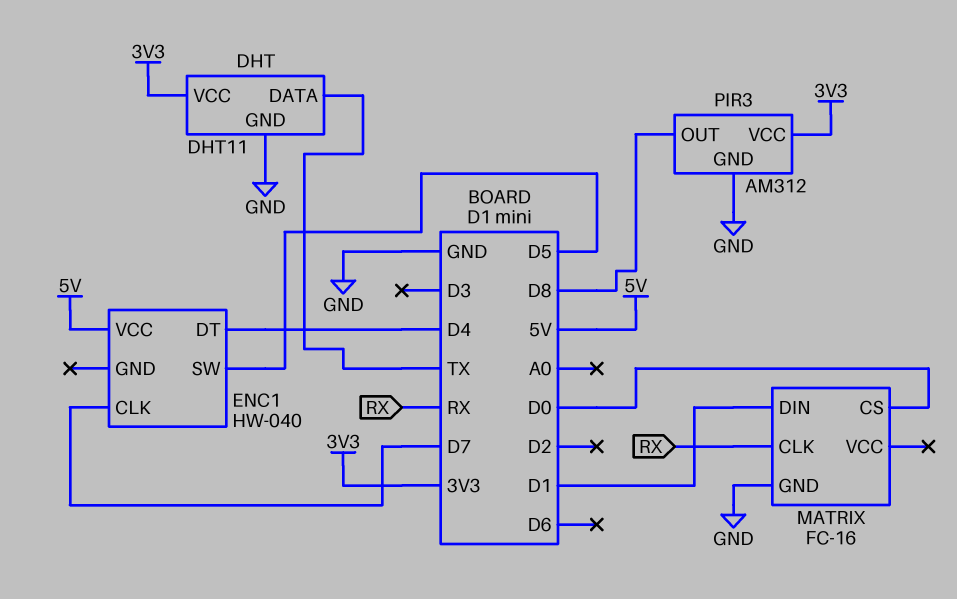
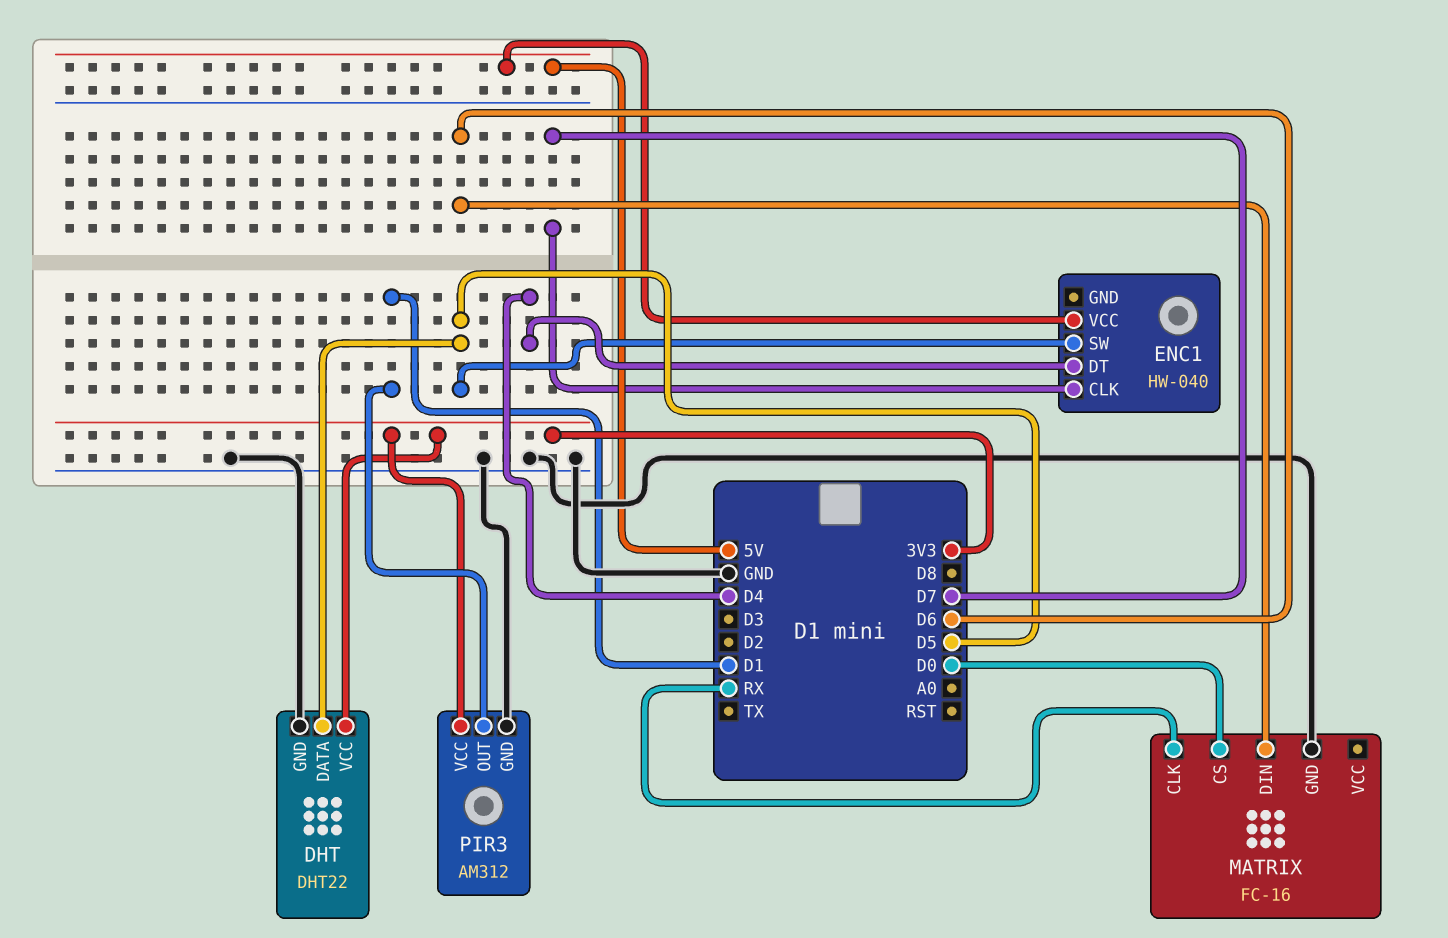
DHT: DHT11 -> DHT22
DHT pin DATA: TX -> D5
MATRIX pin DIN: D1 -> D6
PIR3 pin OUT: D8 -> D1

